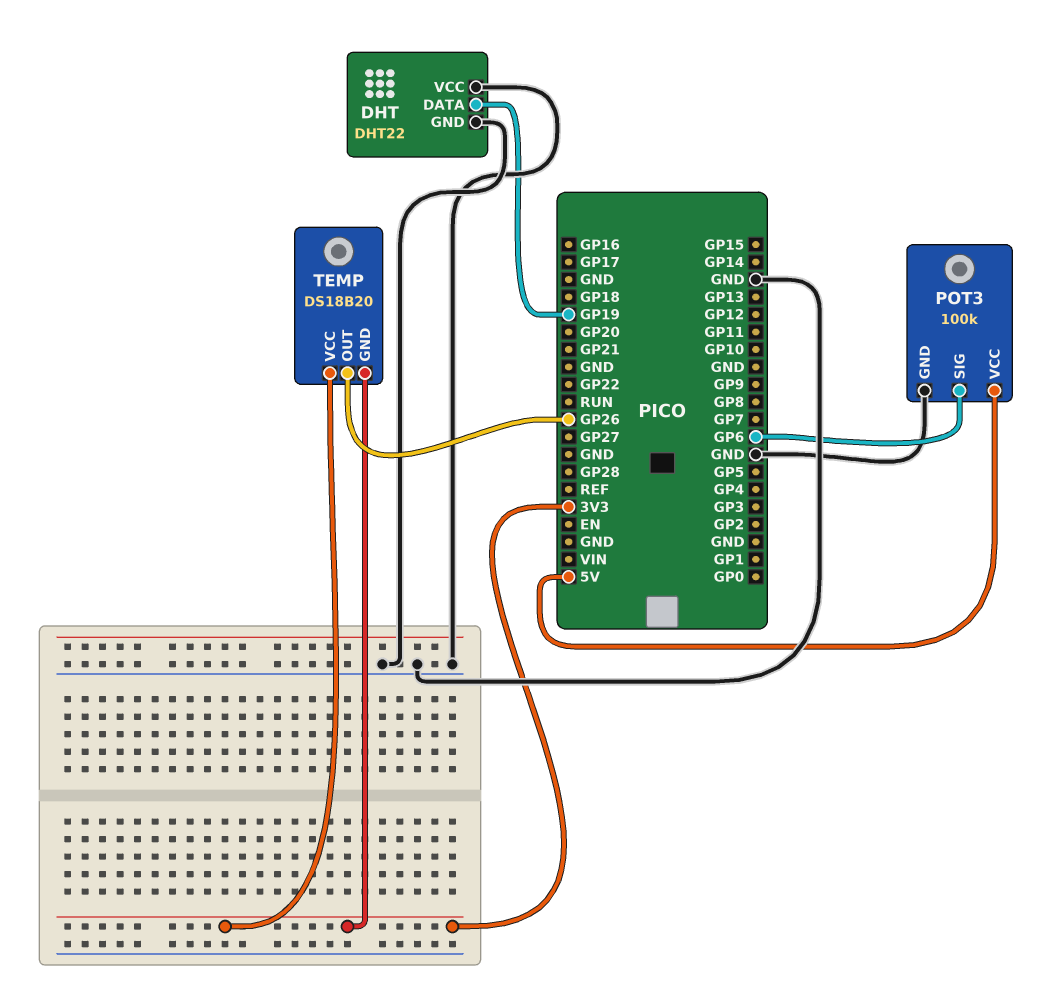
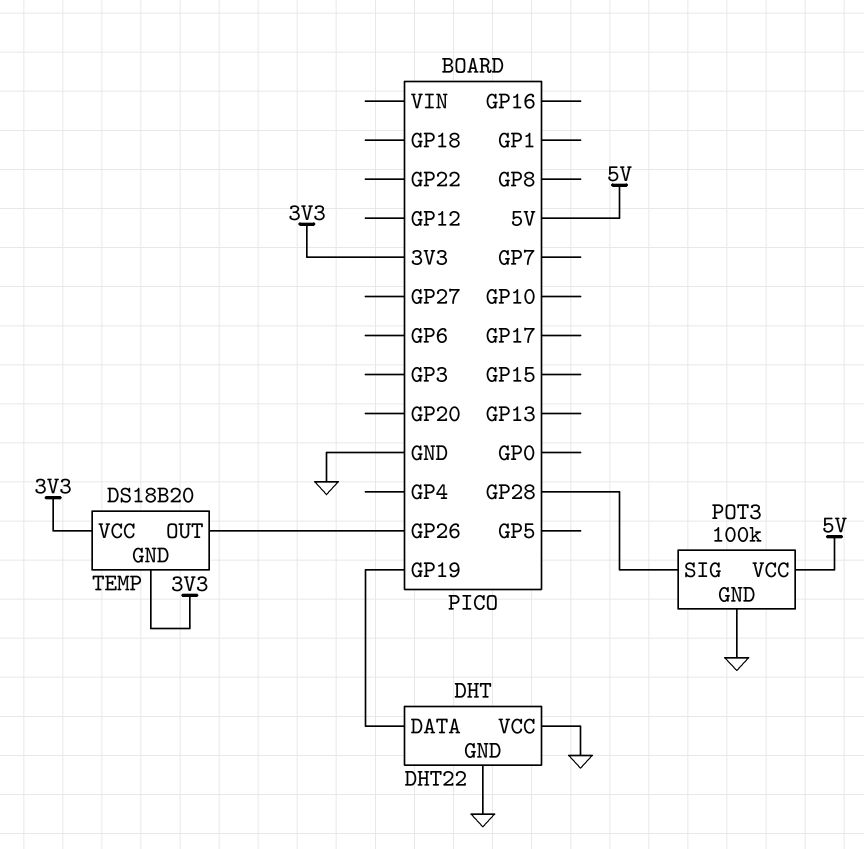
POT3 pin SIG: GP6 -> GP28

